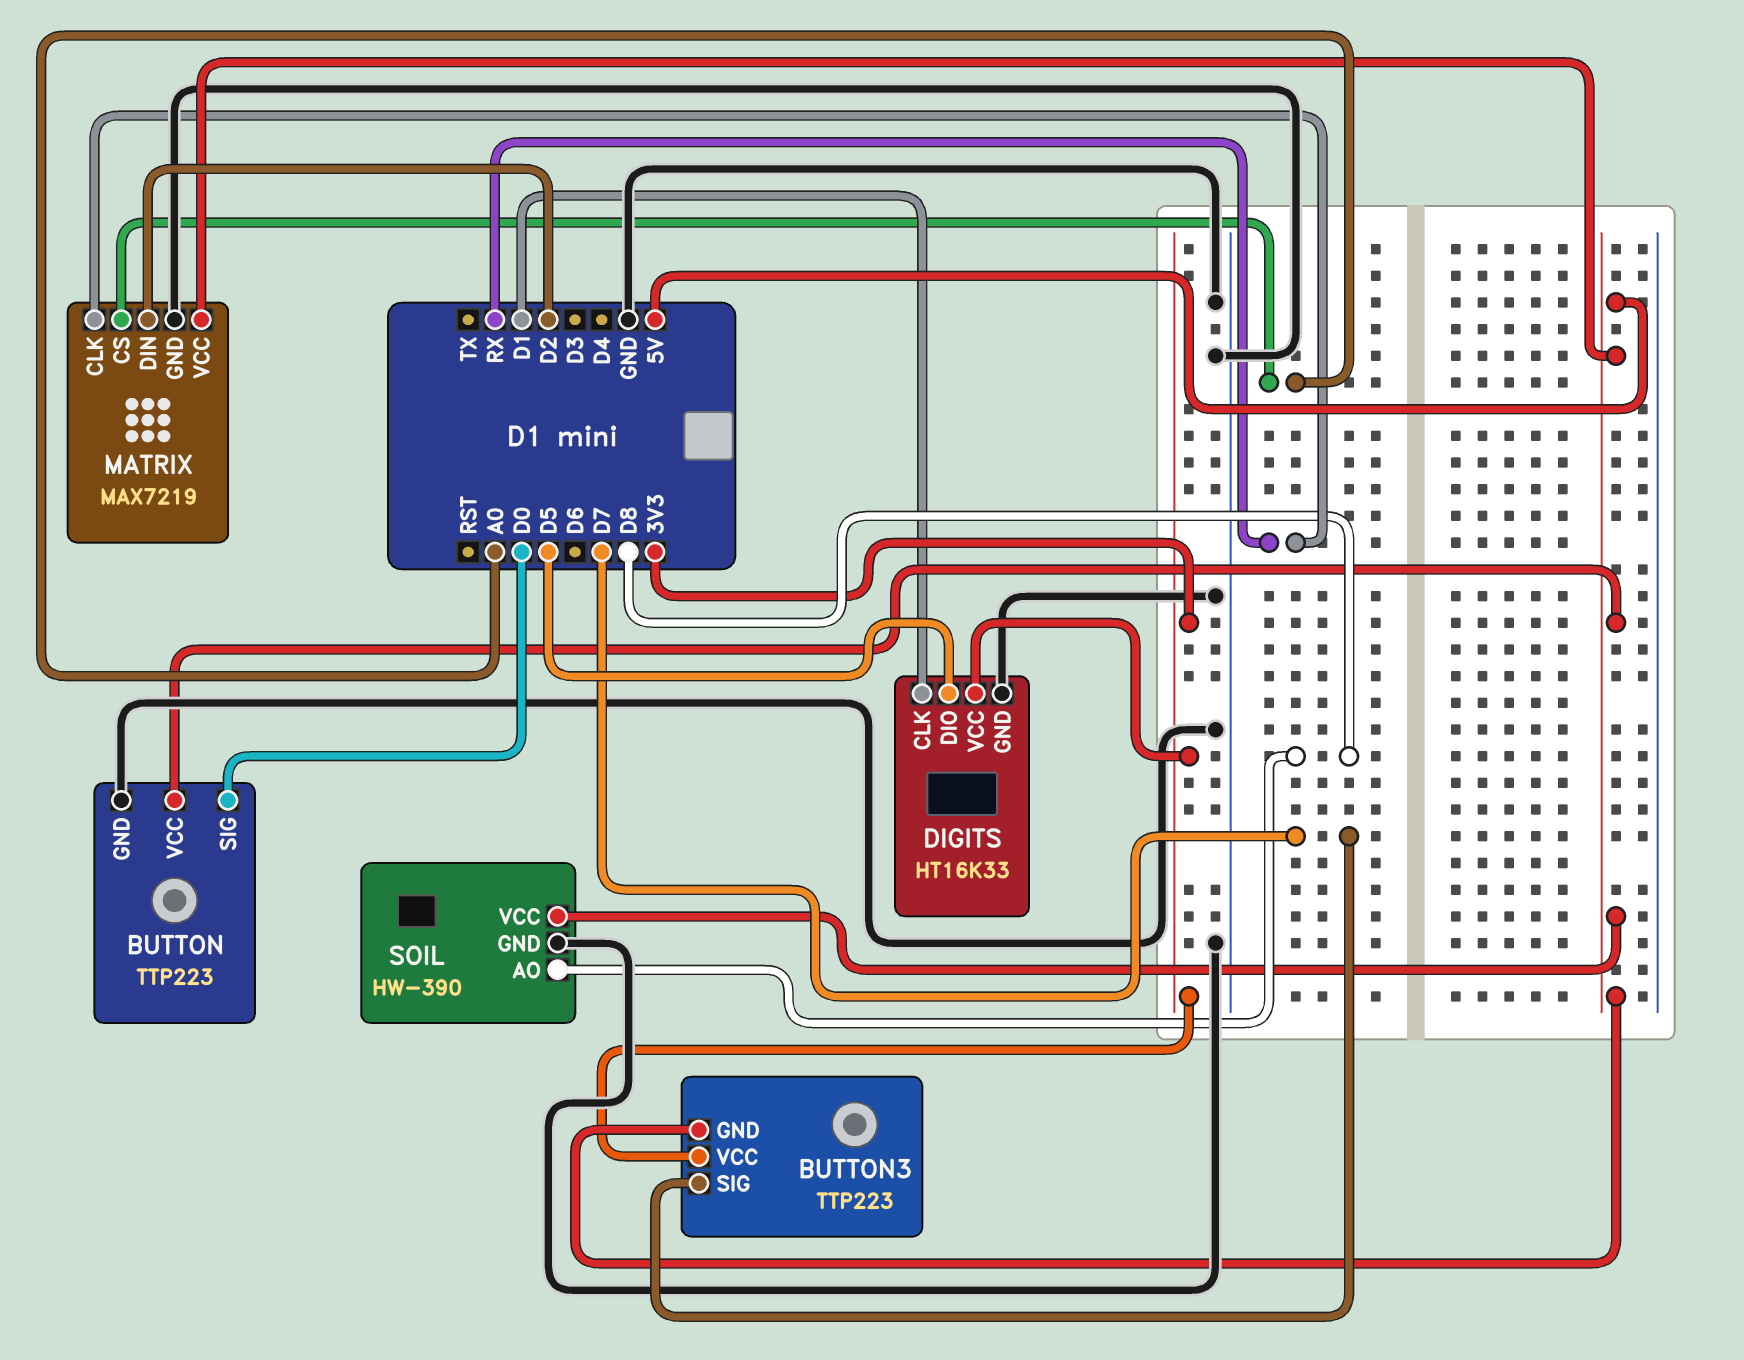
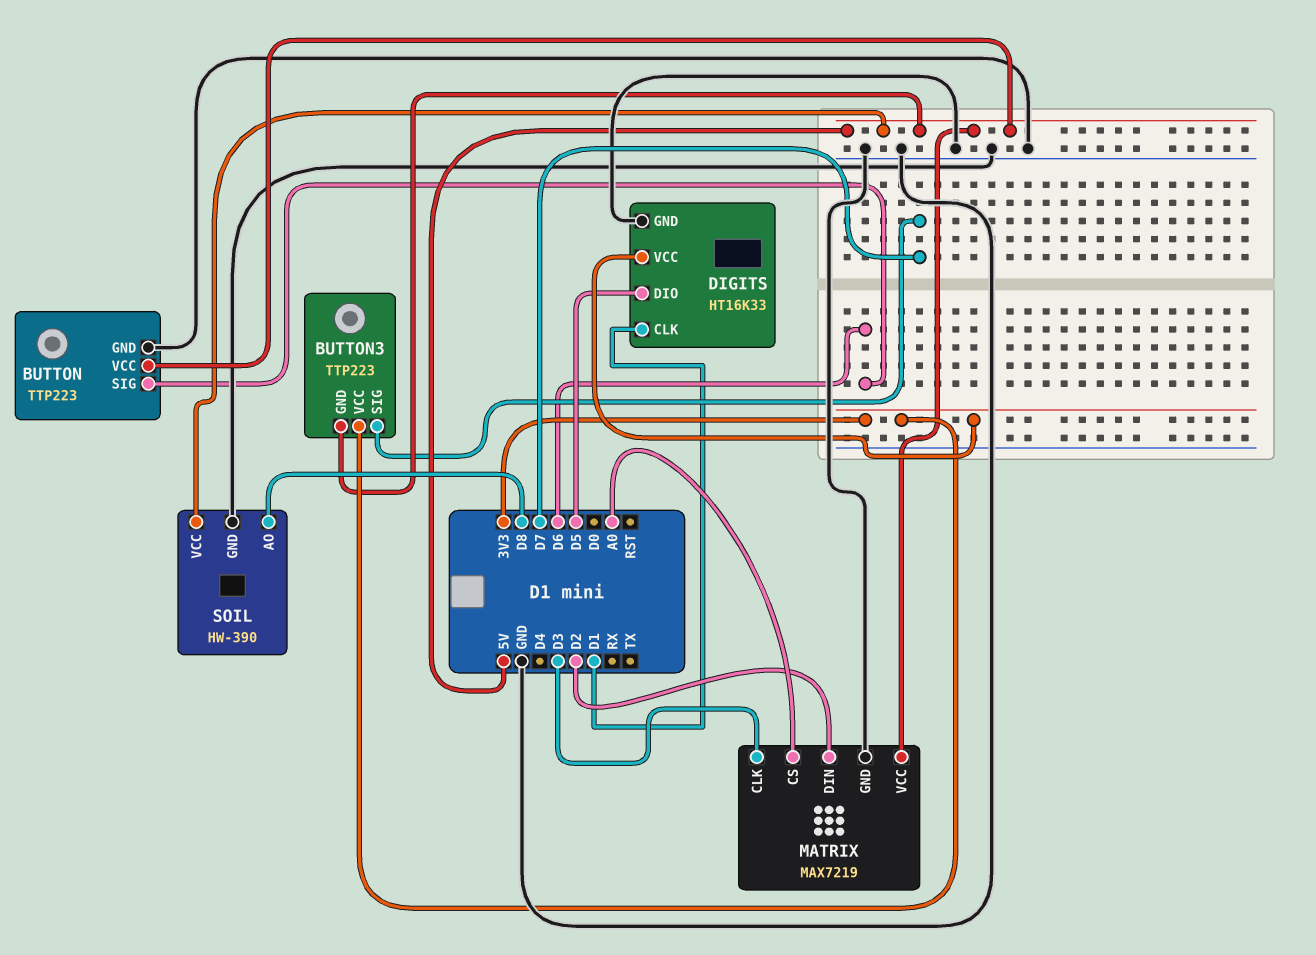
BUTTON pin SIG: D0 -> D6
MATRIX pin CLK: RX -> D3

